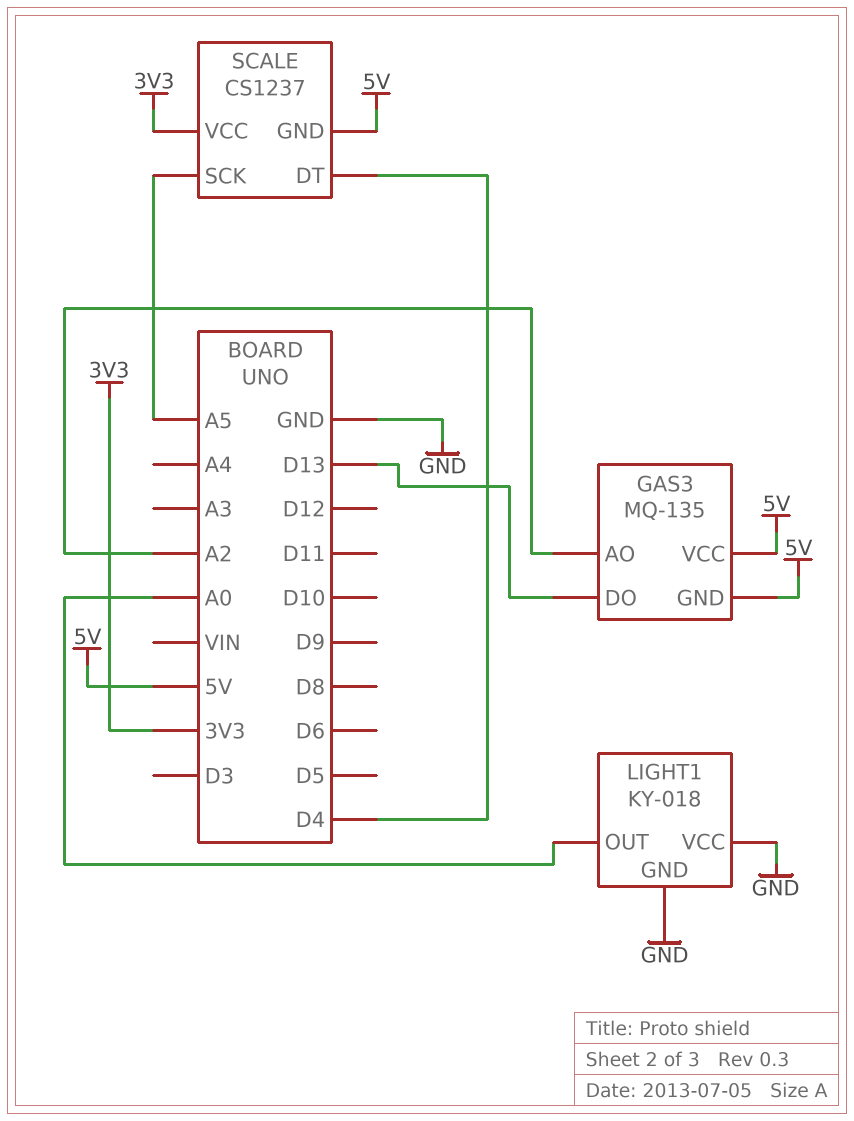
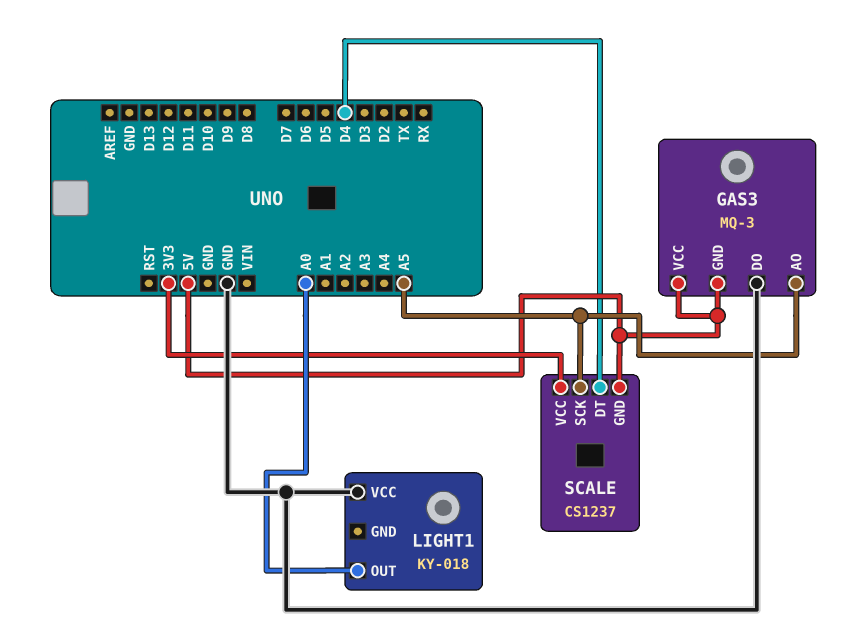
GAS3: MQ-135 -> MQ-3
GAS3 pin AO: A2 -> A5
GAS3 pin DO: D13 -> GND
LIGHT1 pin GND: GND -> none

